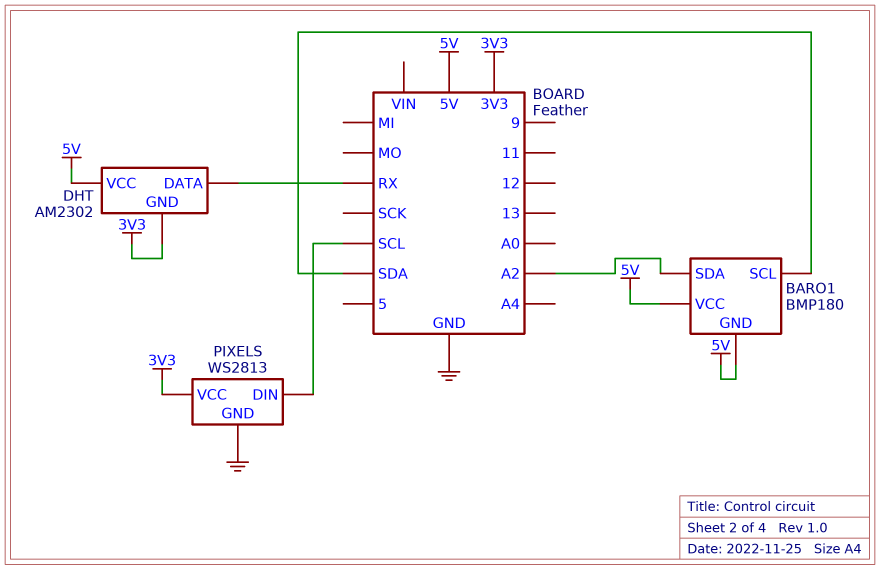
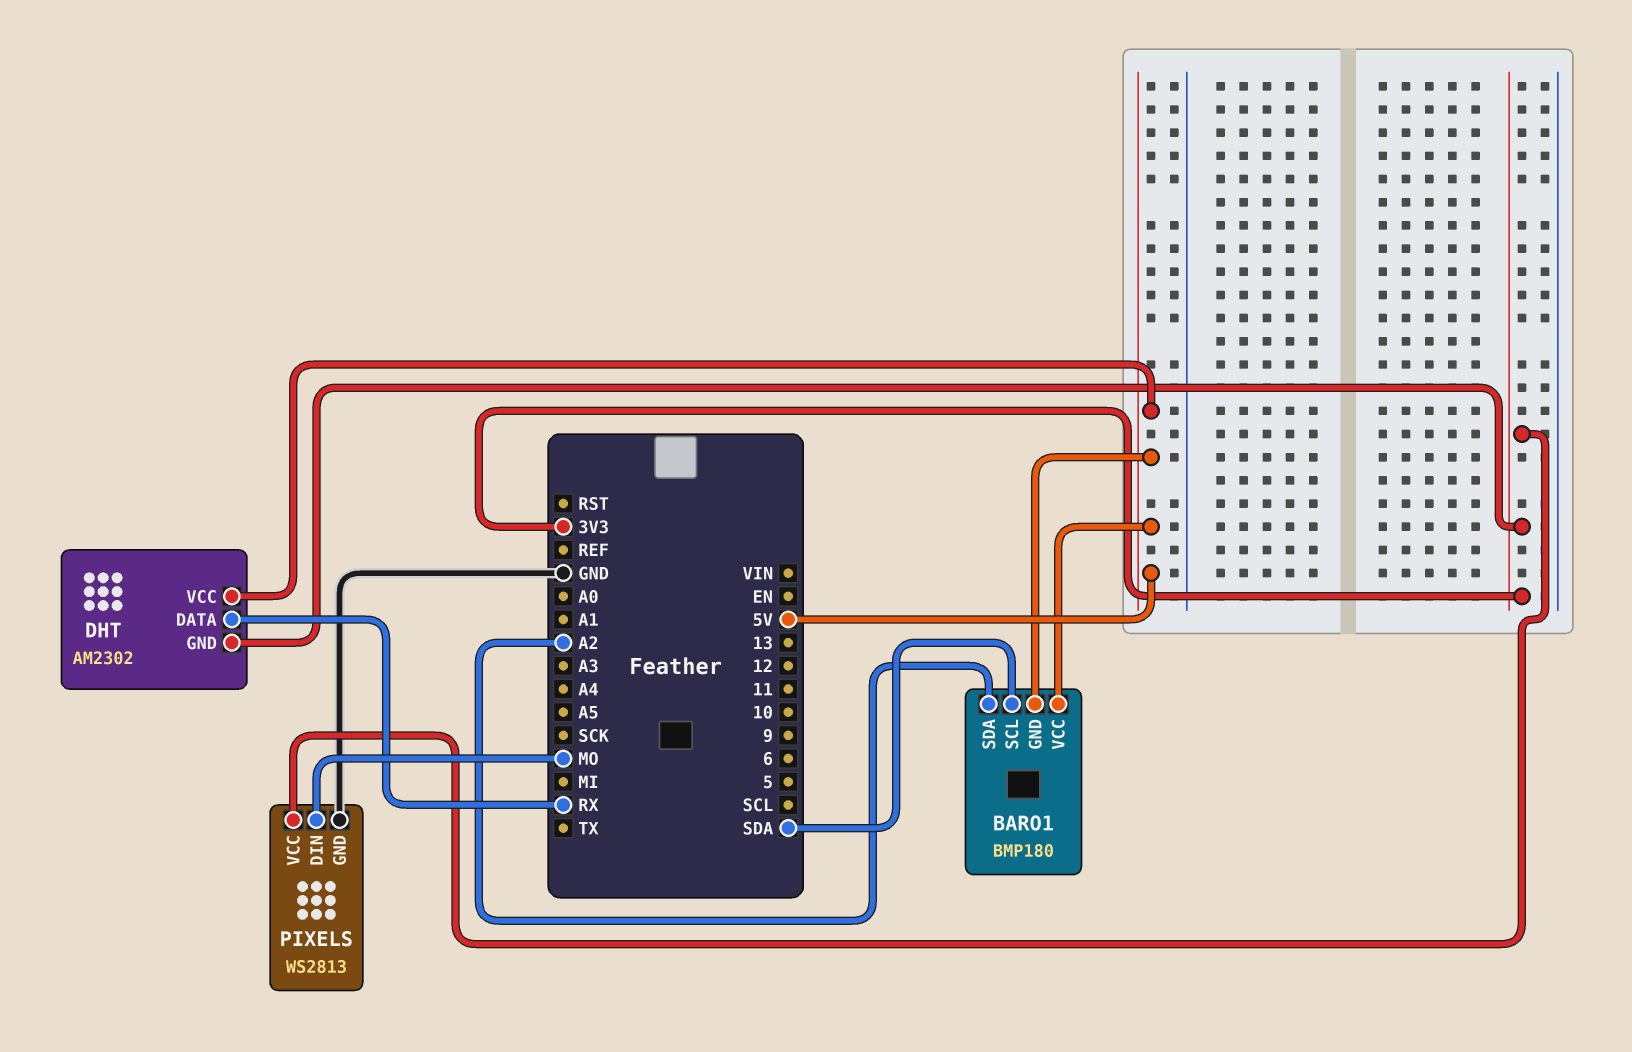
PIXELS pin DIN: SCL -> MO

